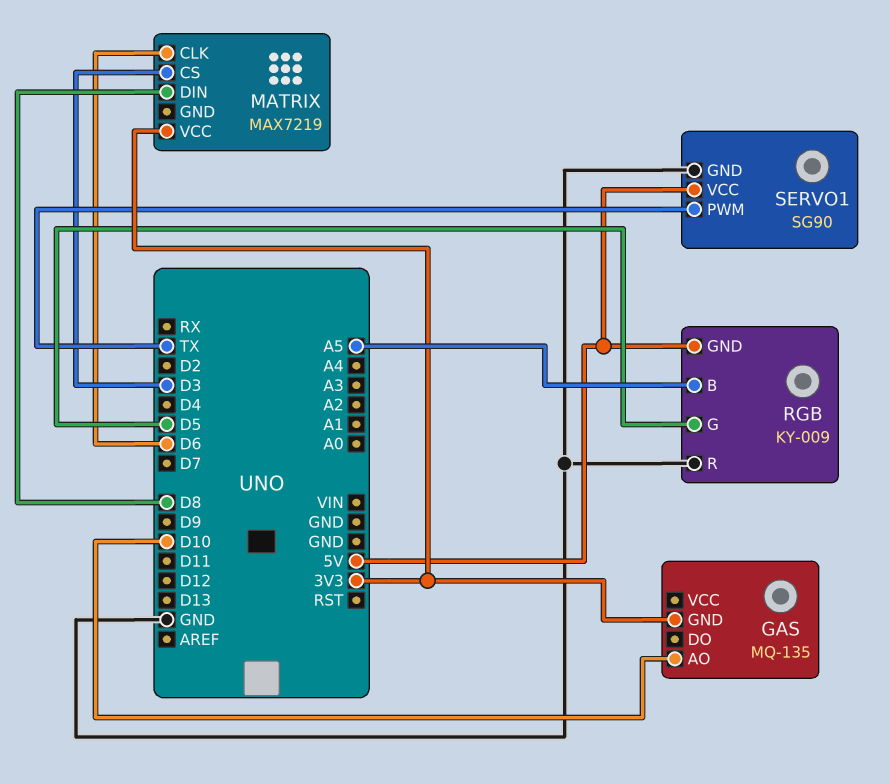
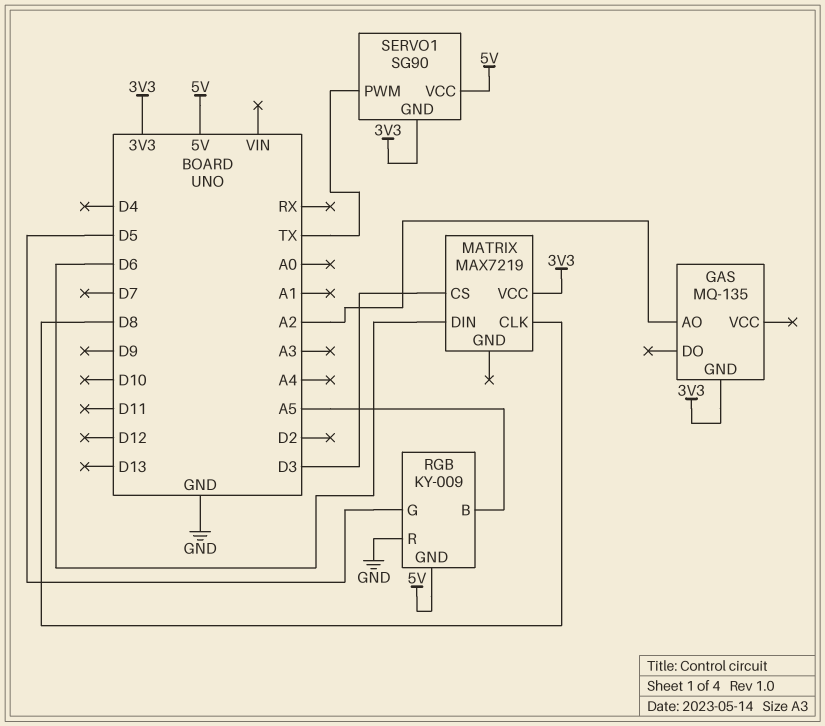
GAS pin AO: D10 -> A2
MATRIX pin CLK: D6 -> D8
MATRIX pin DIN: D8 -> D6
SERVO1 pin GND: GND -> 3V3

